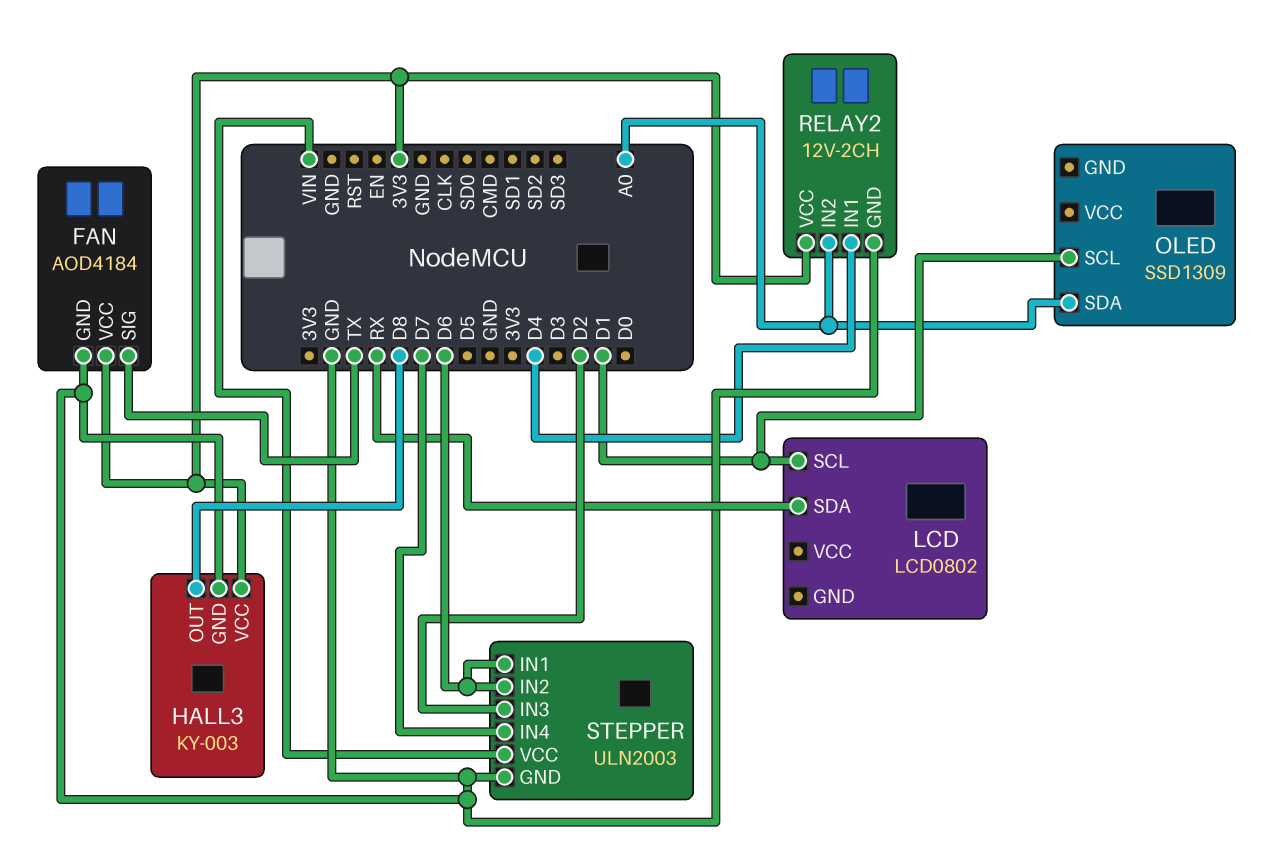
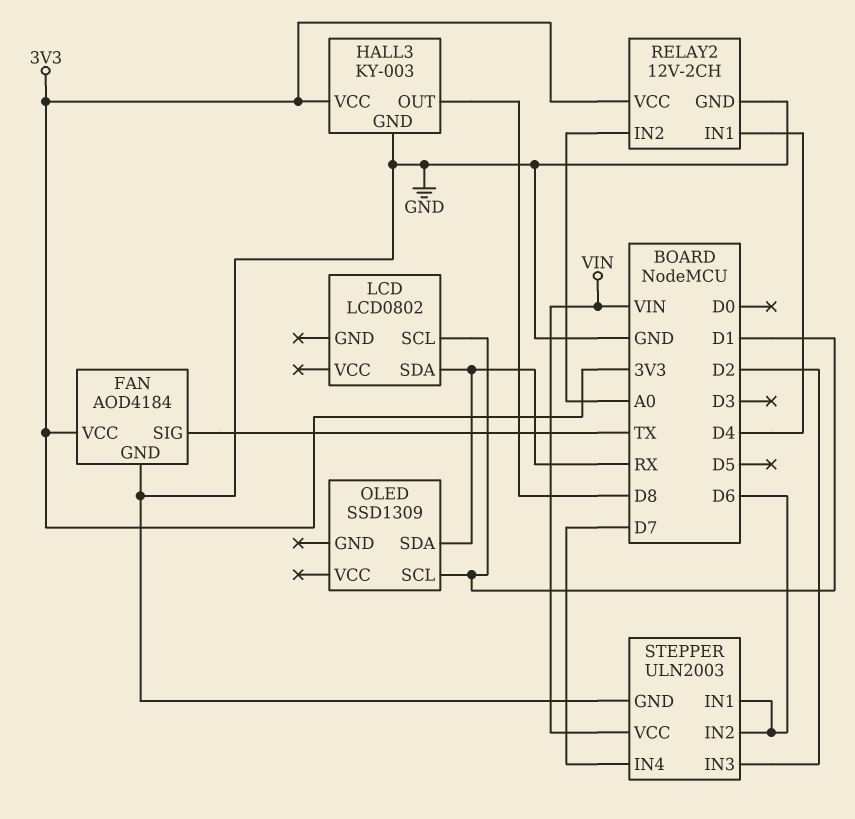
OLED pin SDA: A0 -> RX

